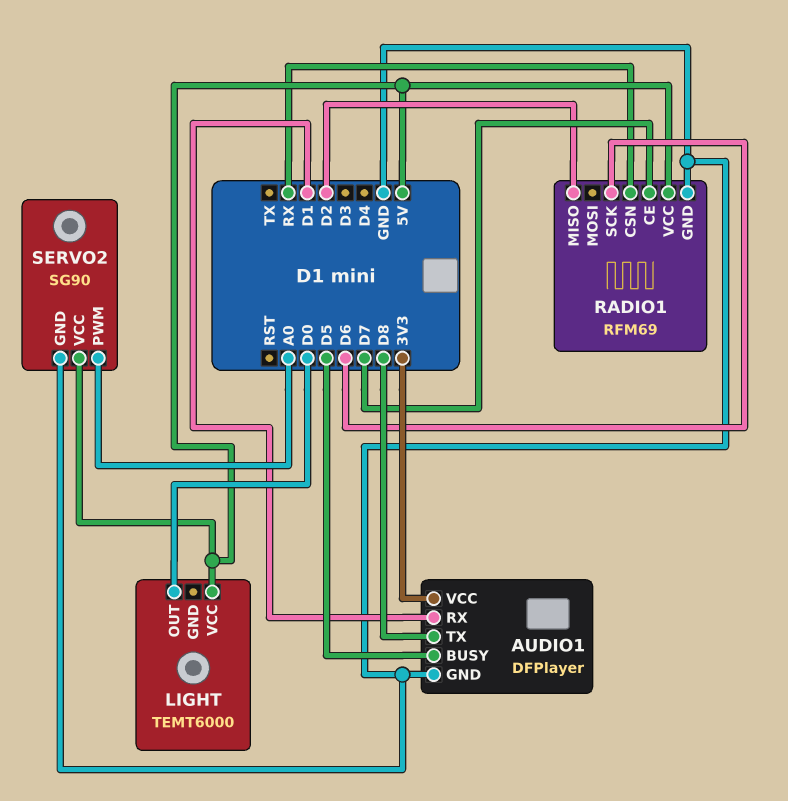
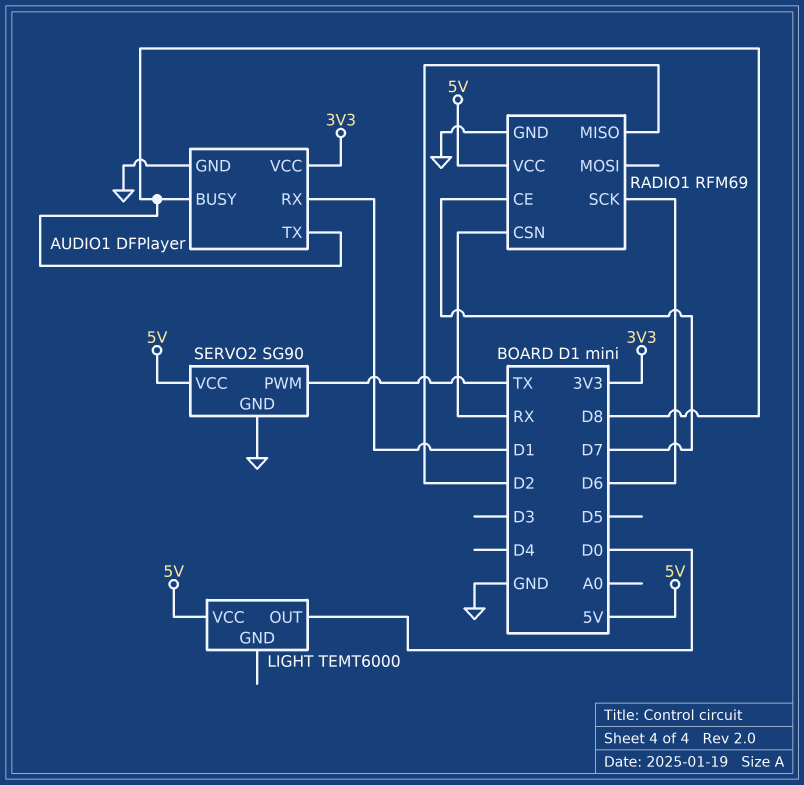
AUDIO1 pin BUSY: D5 -> D8
SERVO2 pin PWM: A0 -> TX

